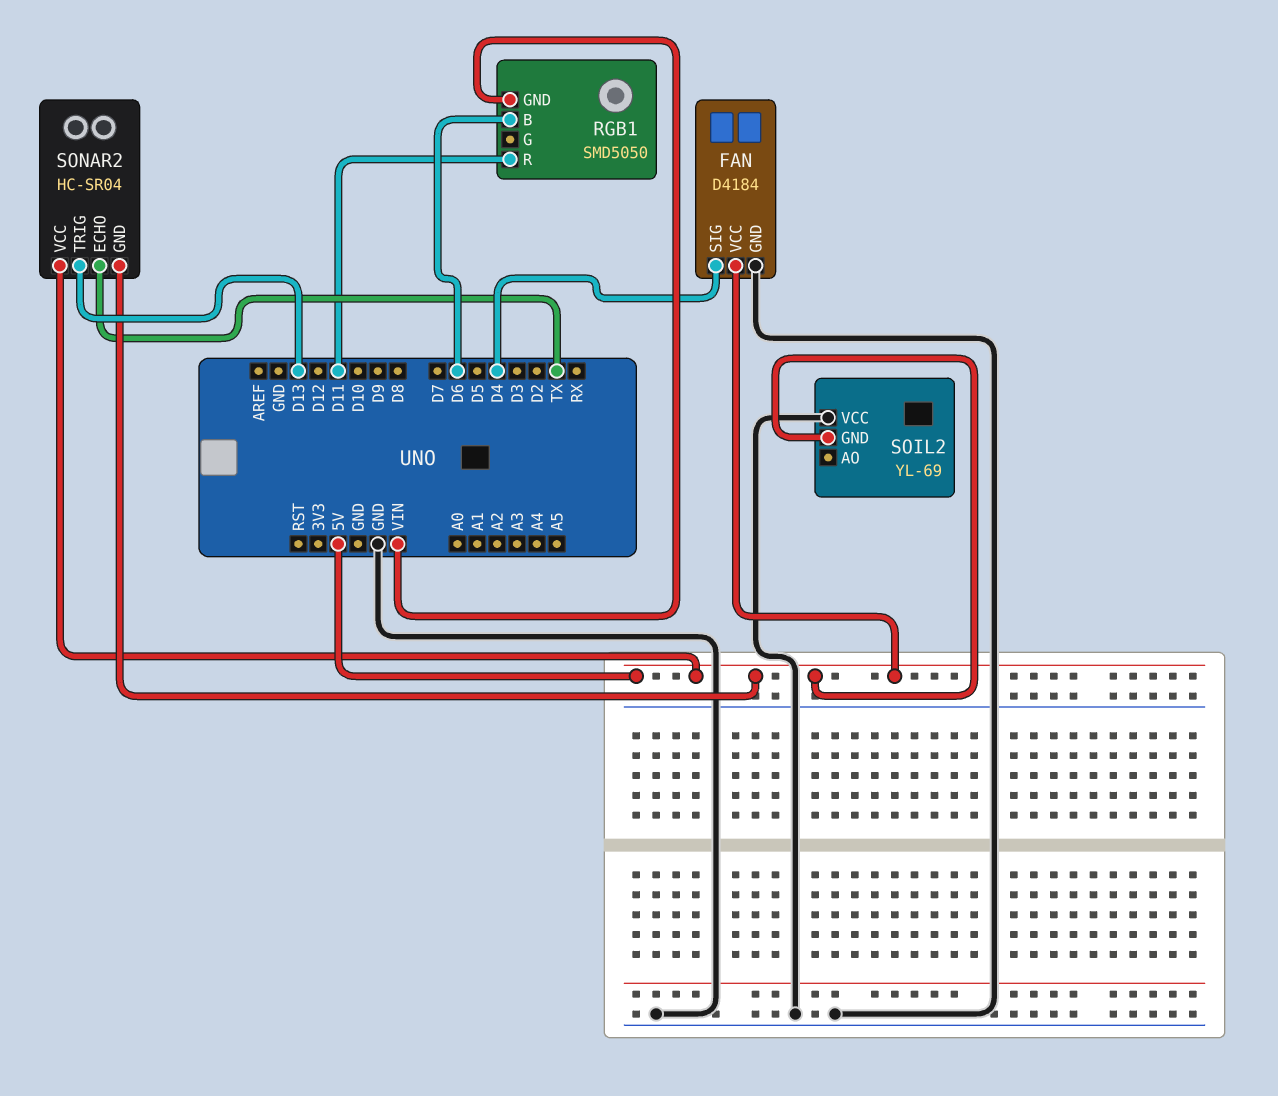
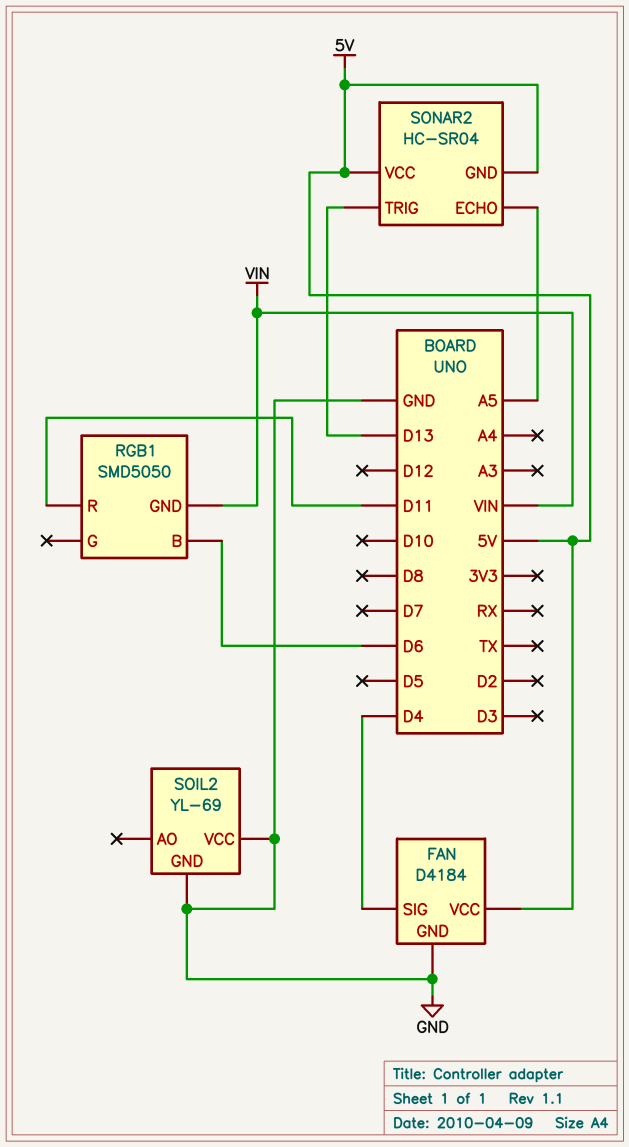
SOIL2 pin GND: 5V -> GND
SONAR2 pin ECHO: TX -> A5

